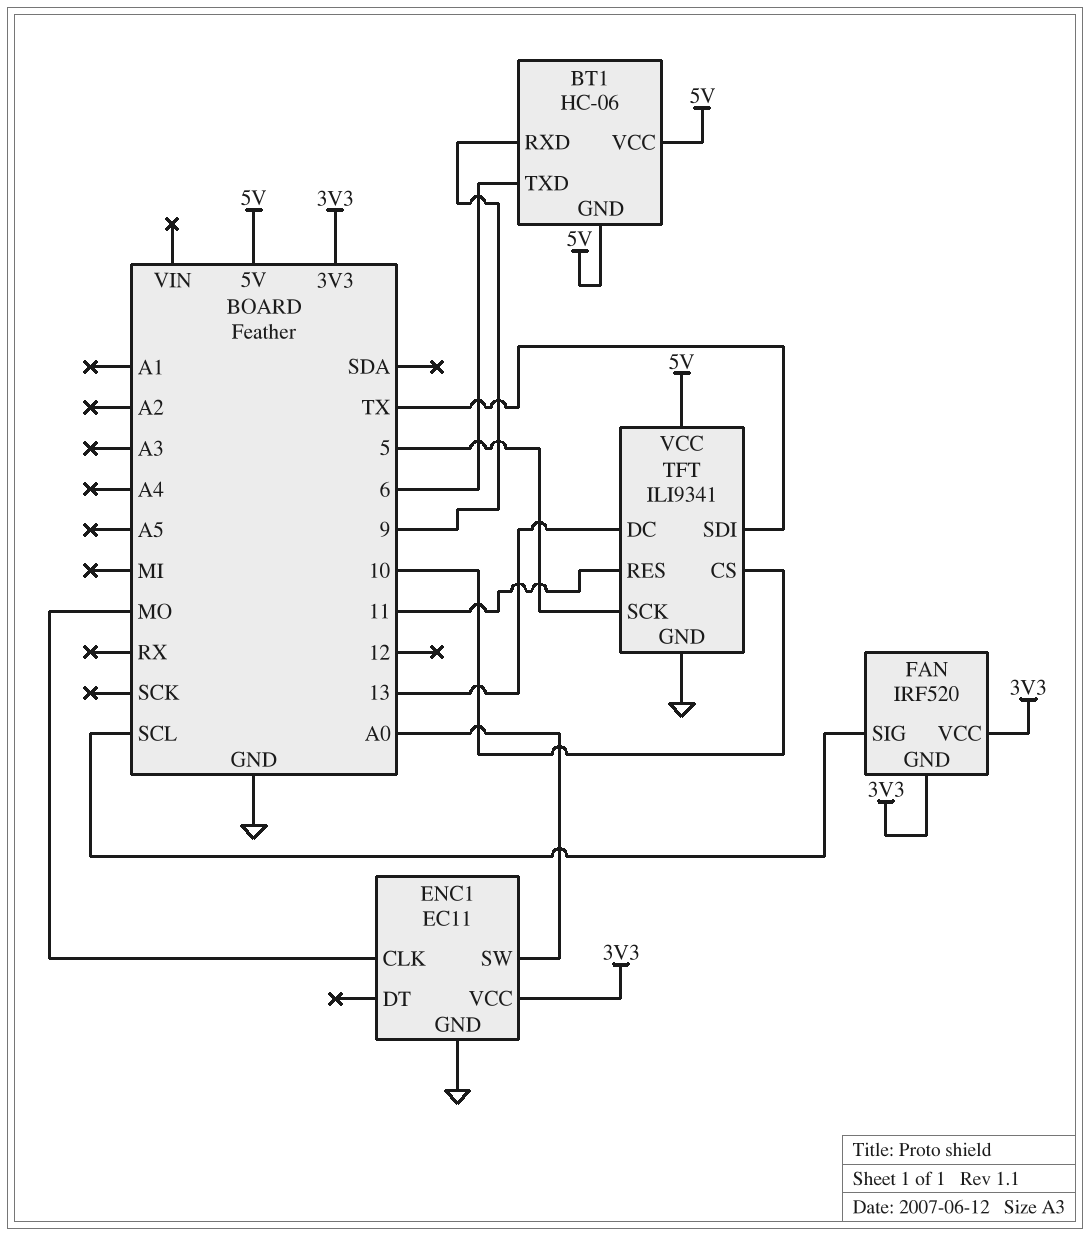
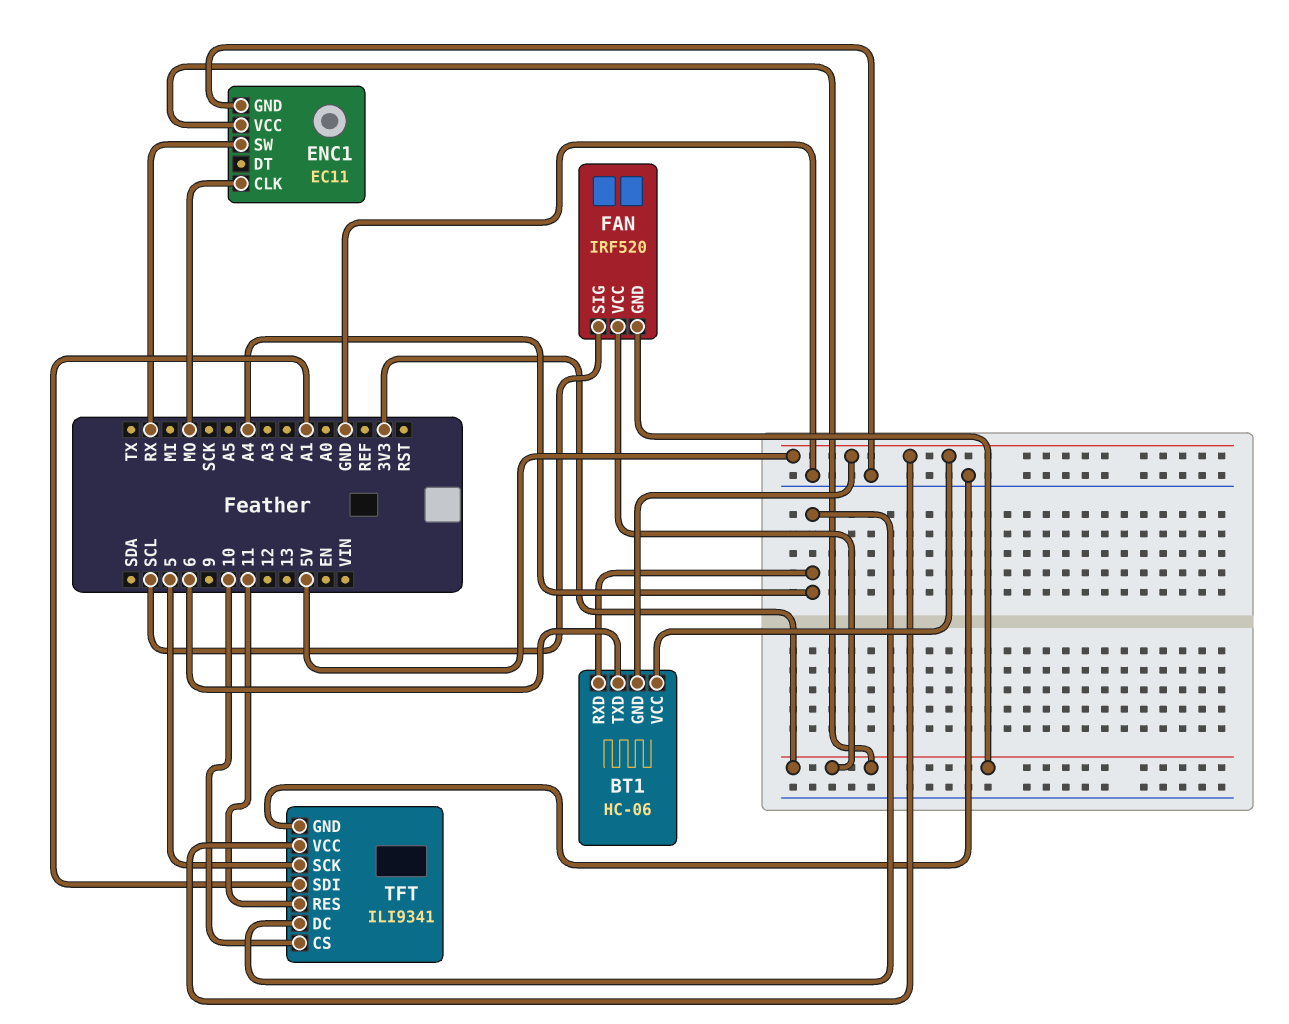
BT1 pin RXD: 9 -> A4
ENC1 pin SW: A0 -> RX
TFT pin DC: 13 -> A4
TFT pin SDI: TX -> A1

